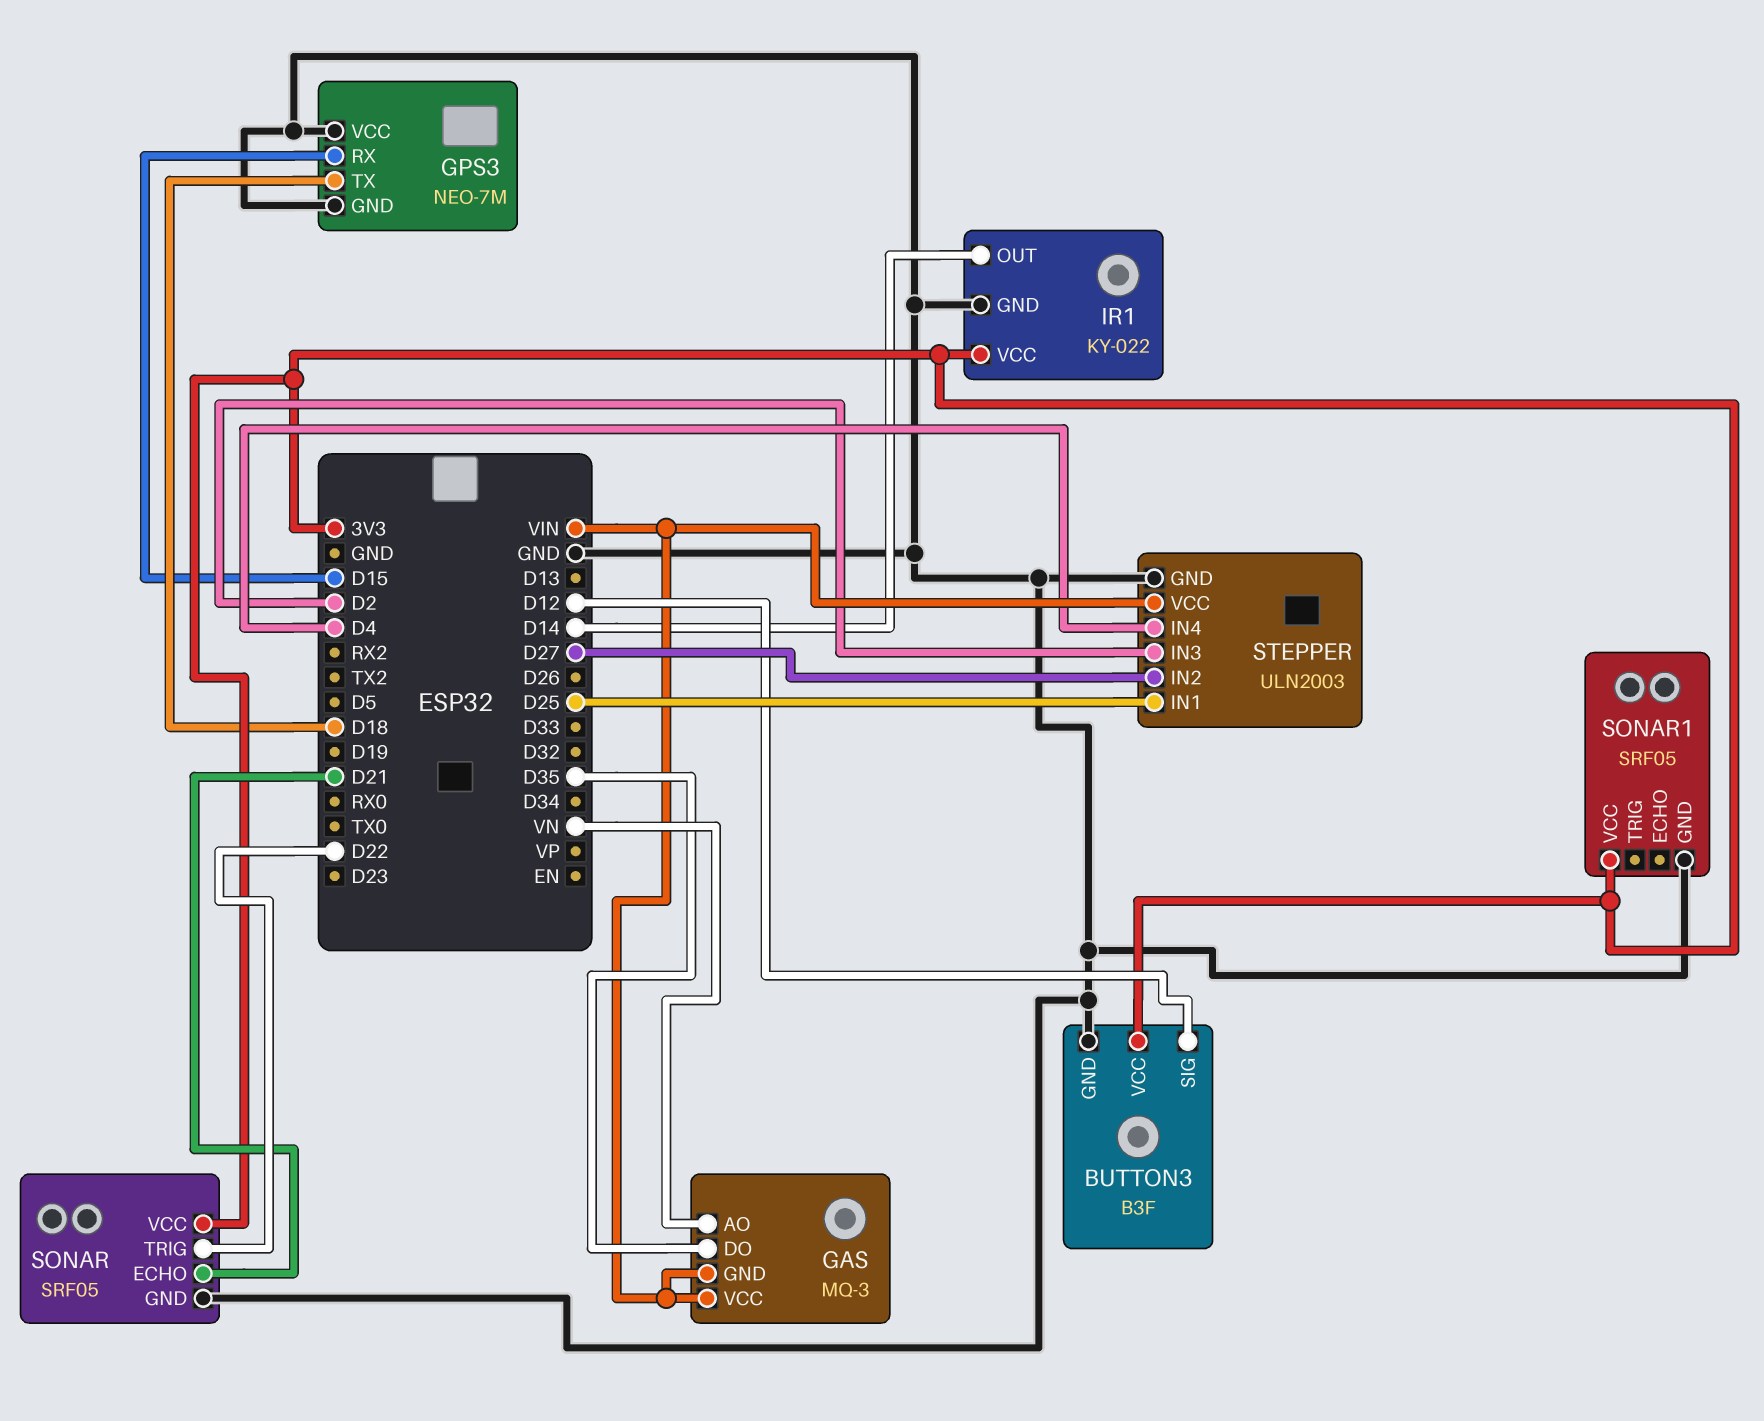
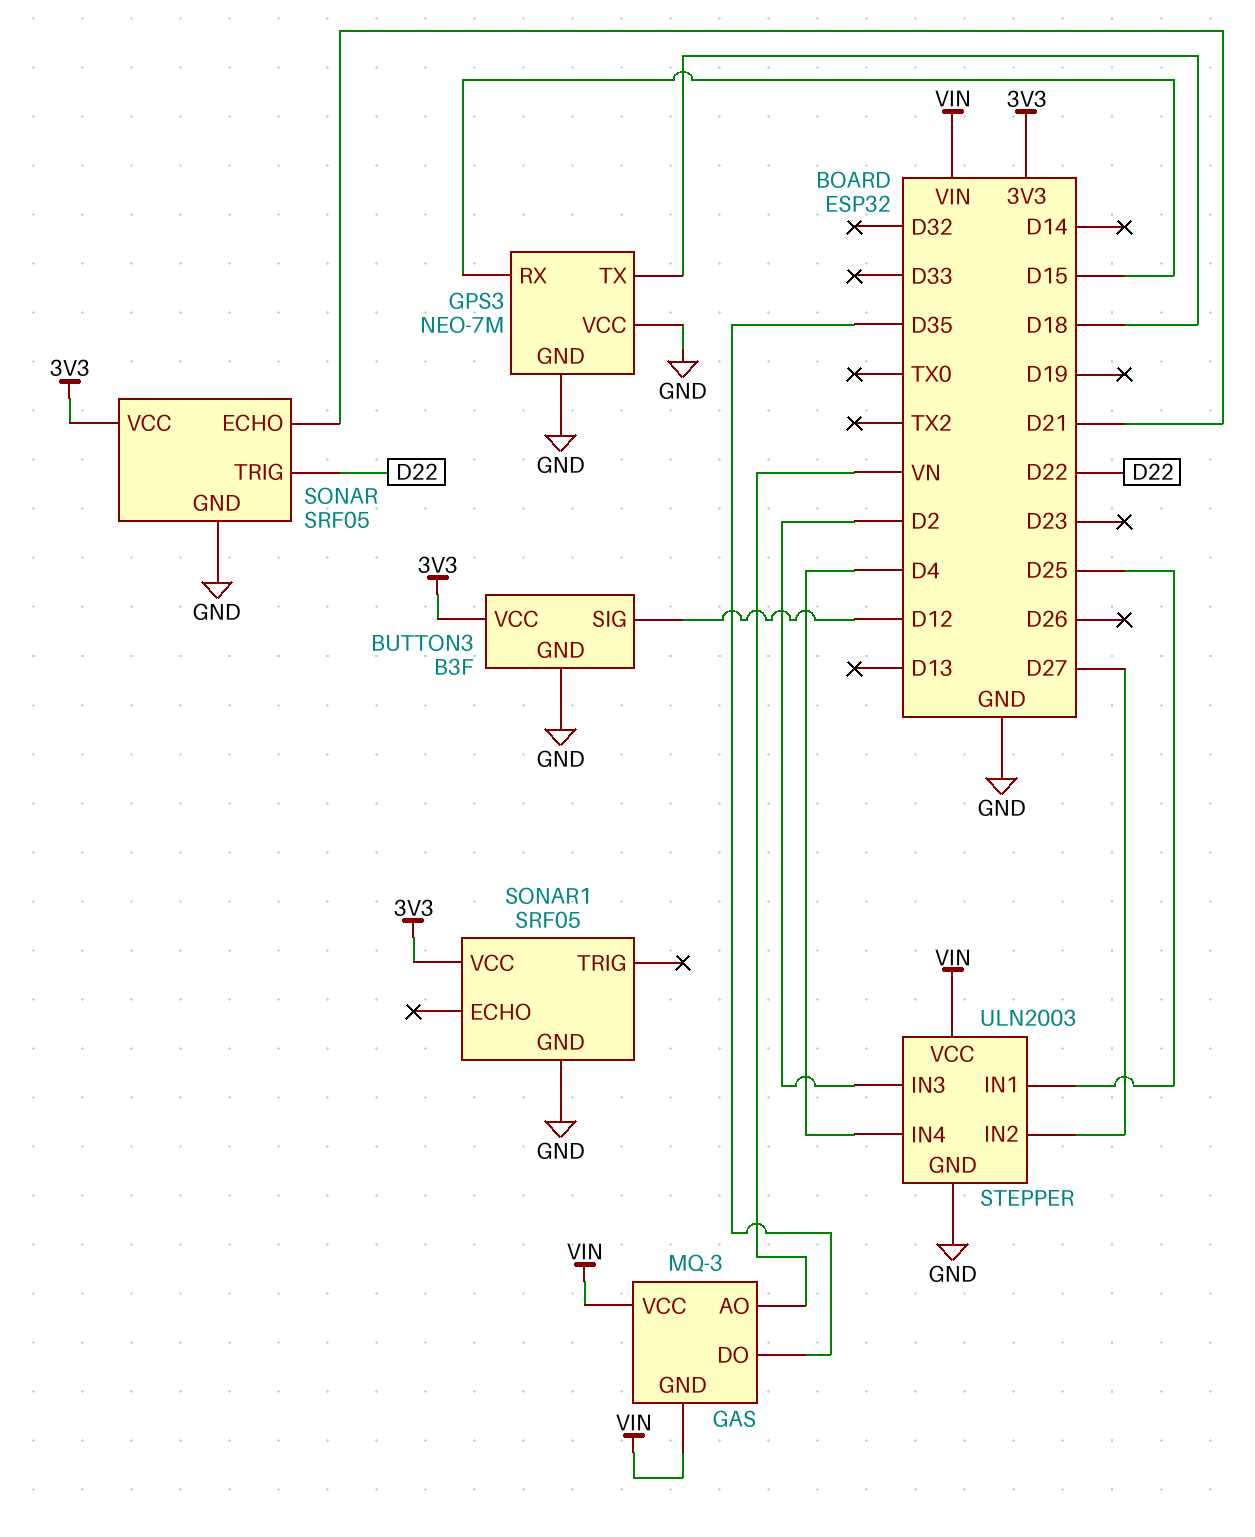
IR1: KY-022 -> none
IR1 pin GND: GND -> none
IR1 pin OUT: D14 -> none
IR1 pin VCC: 3V3 -> none

